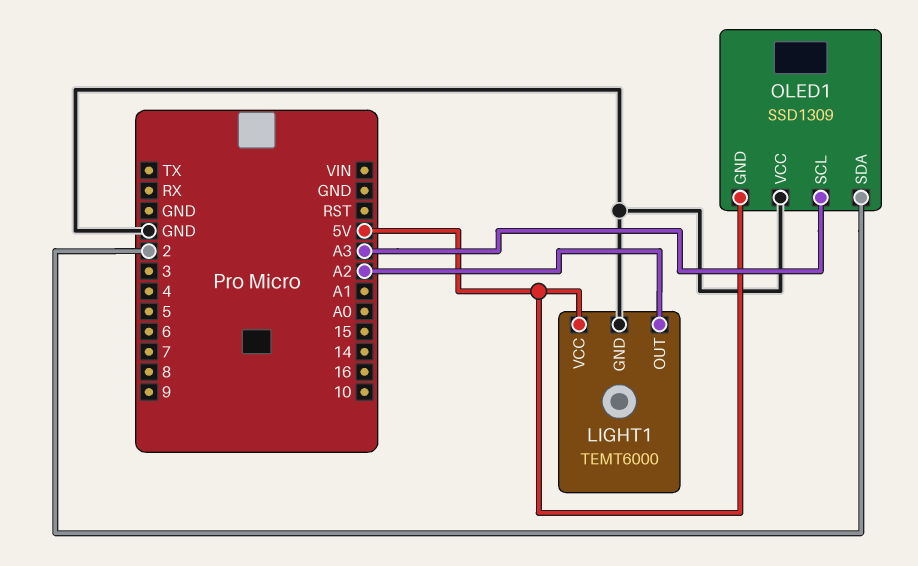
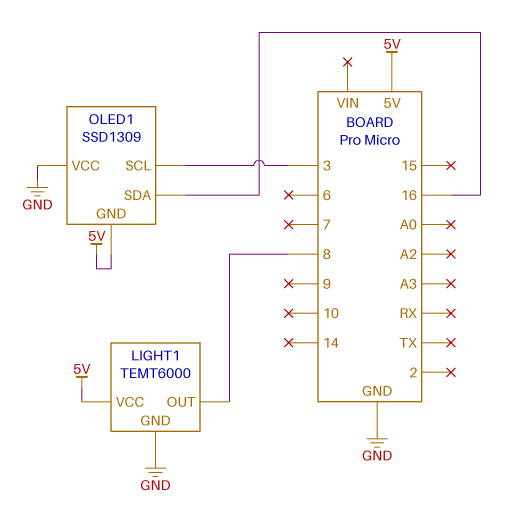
LIGHT1 pin OUT: A2 -> 8
OLED1 pin SCL: A3 -> 3
OLED1 pin SDA: 2 -> 16

